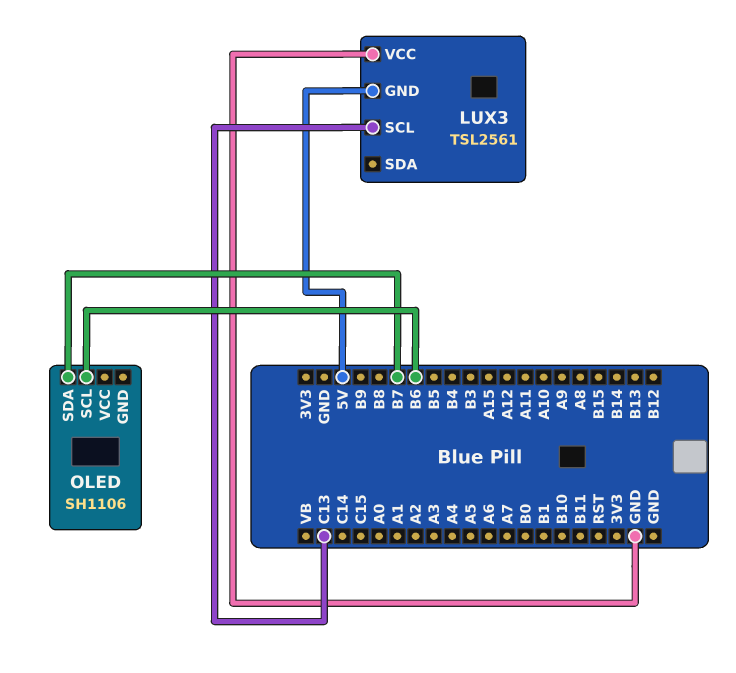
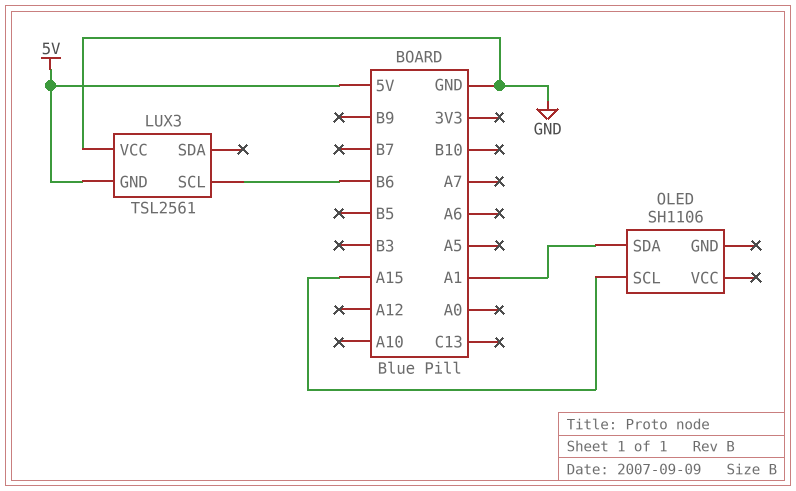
LUX3 pin SCL: C13 -> B6
OLED pin SCL: B6 -> A15
OLED pin SDA: B7 -> A1

